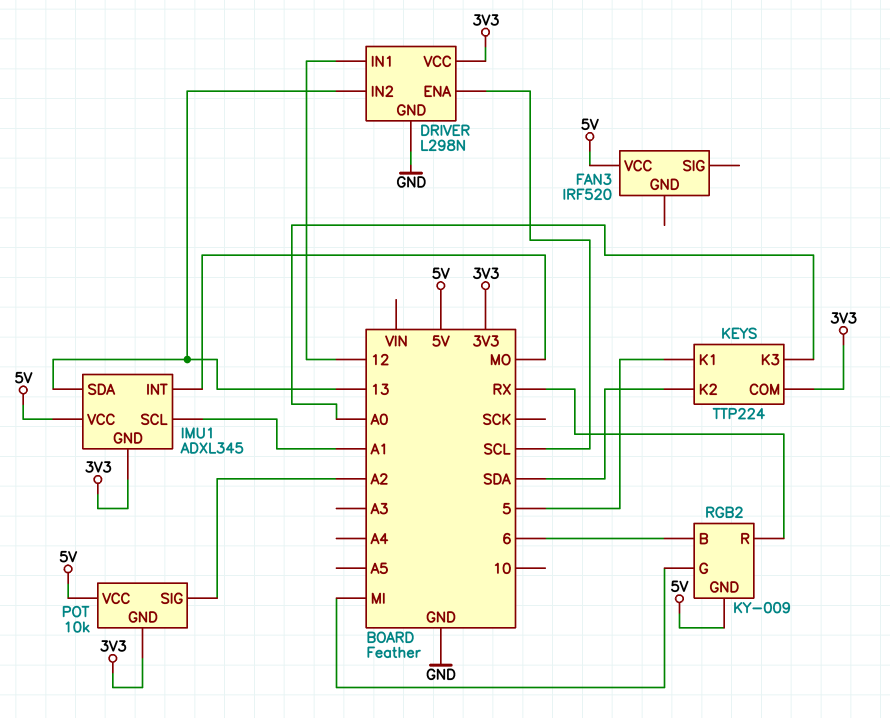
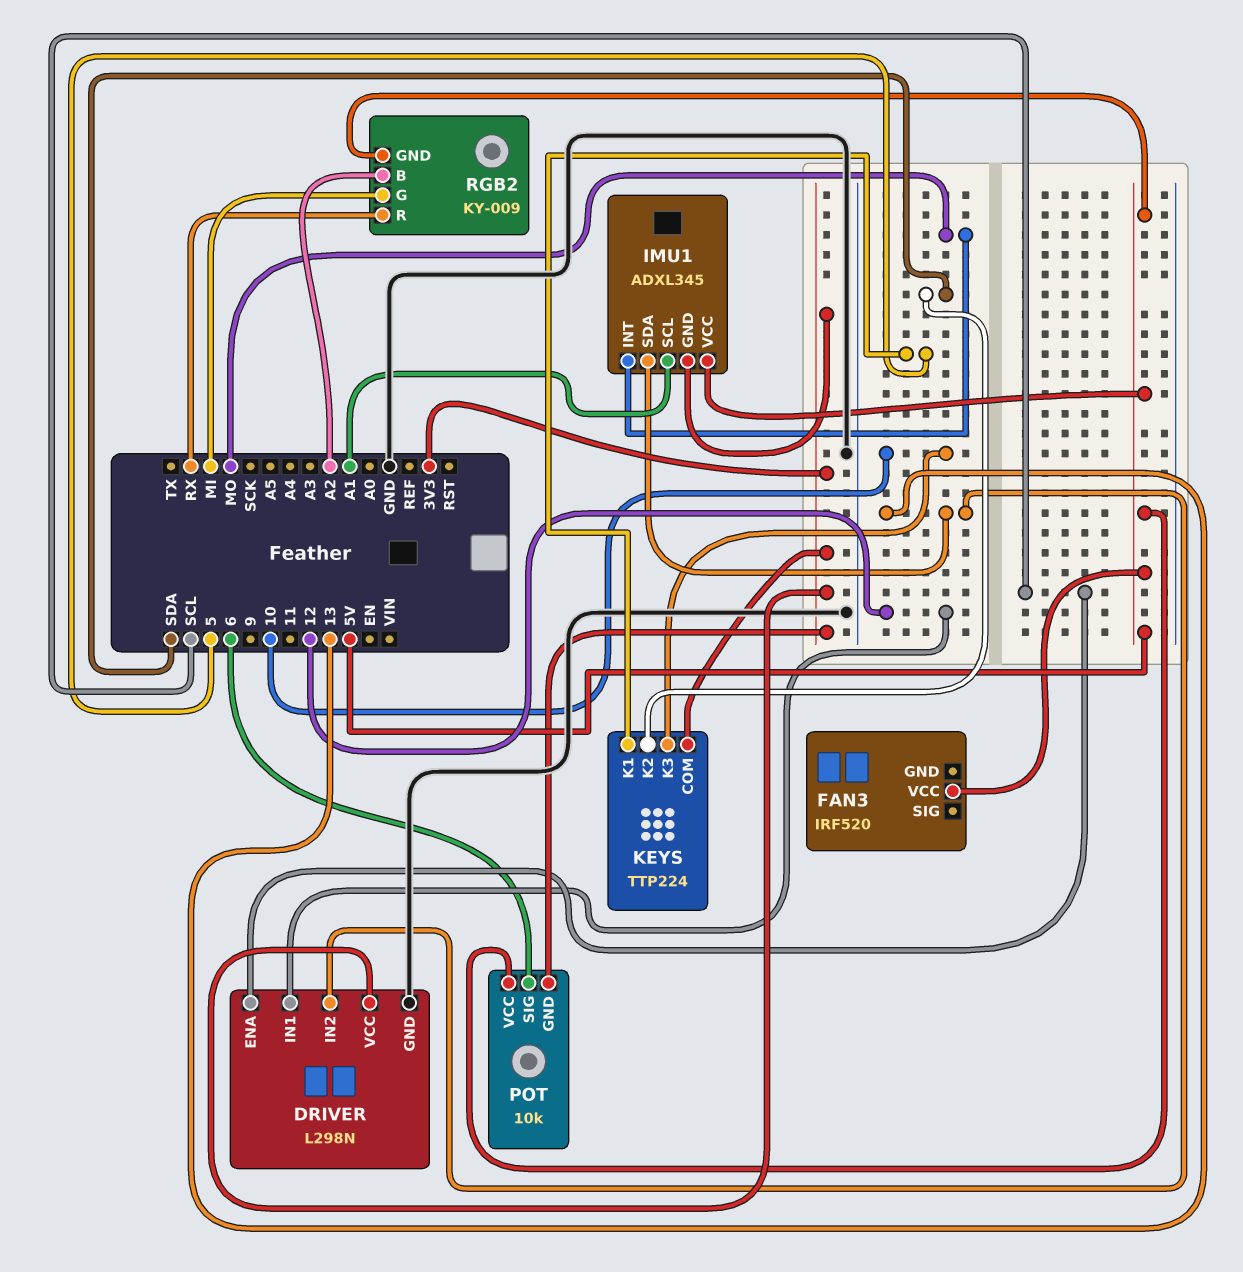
KEYS pin K3: A0 -> 10
POT pin SIG: A2 -> 6
RGB2 pin B: 6 -> A2

